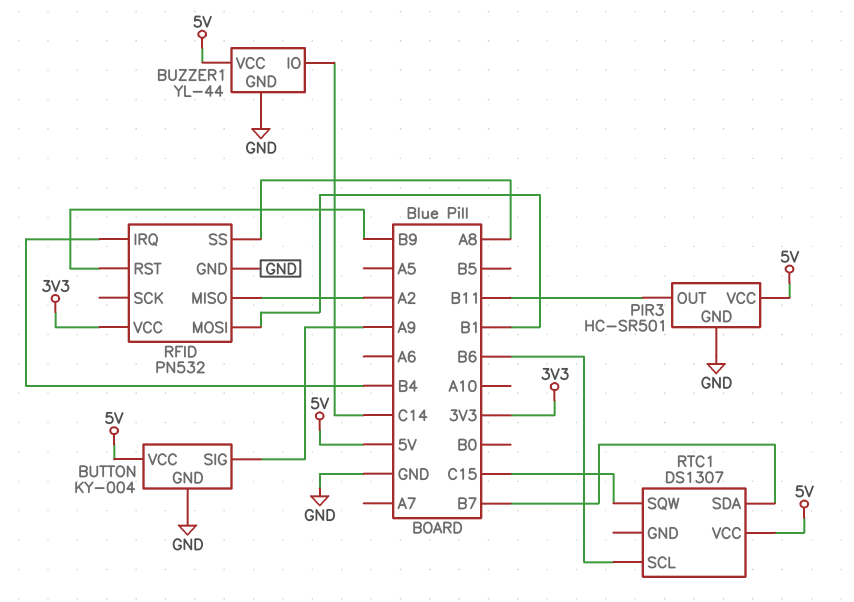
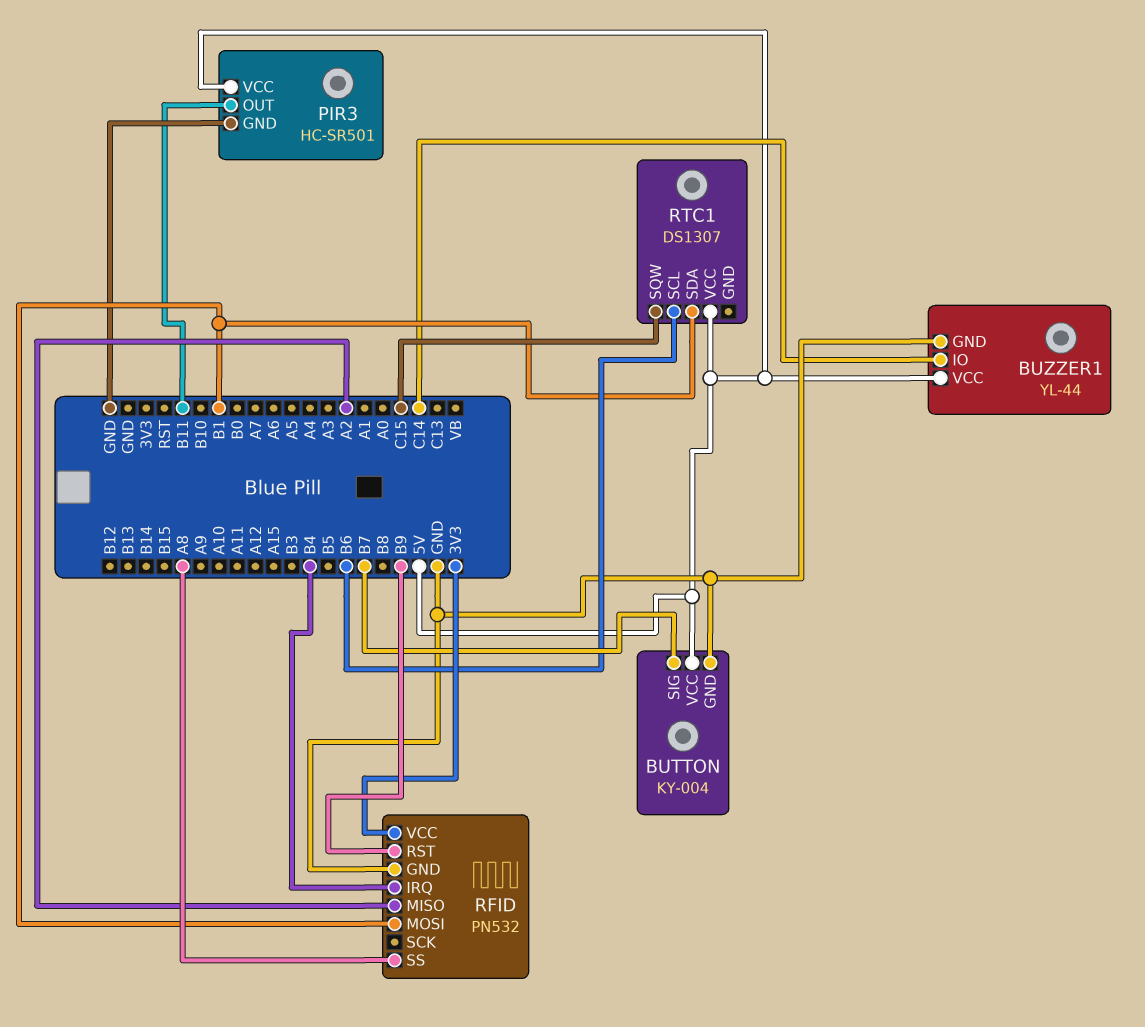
BUTTON pin SIG: A9 -> B7
RTC1 pin SDA: B7 -> B1

